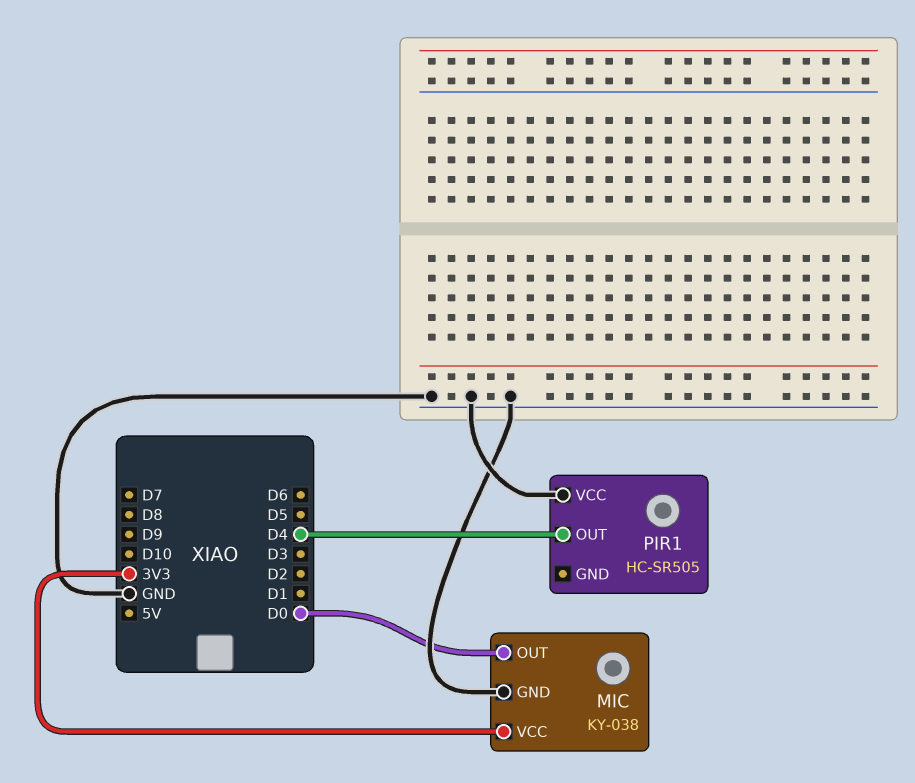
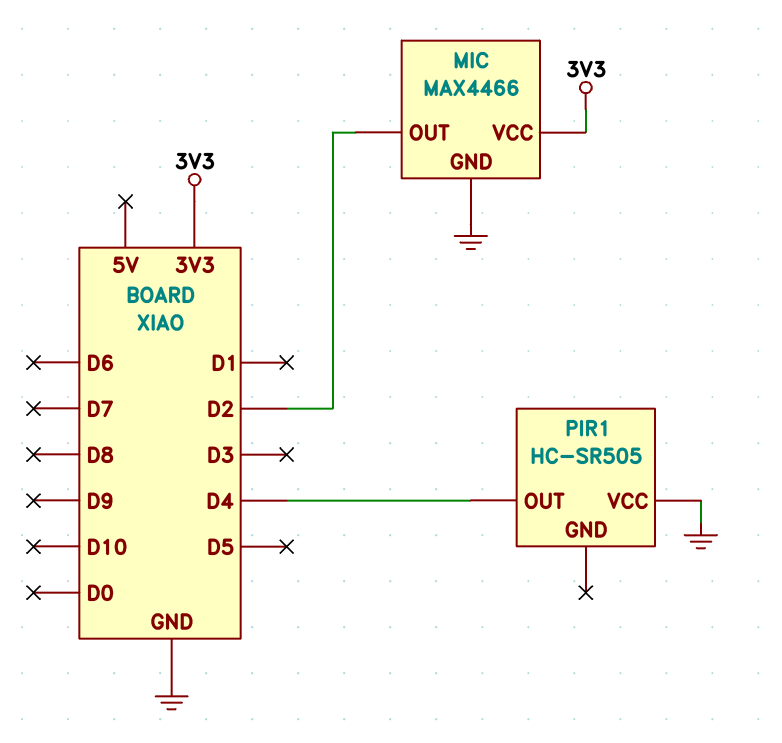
MIC: KY-038 -> MAX4466
MIC pin OUT: D0 -> D2

